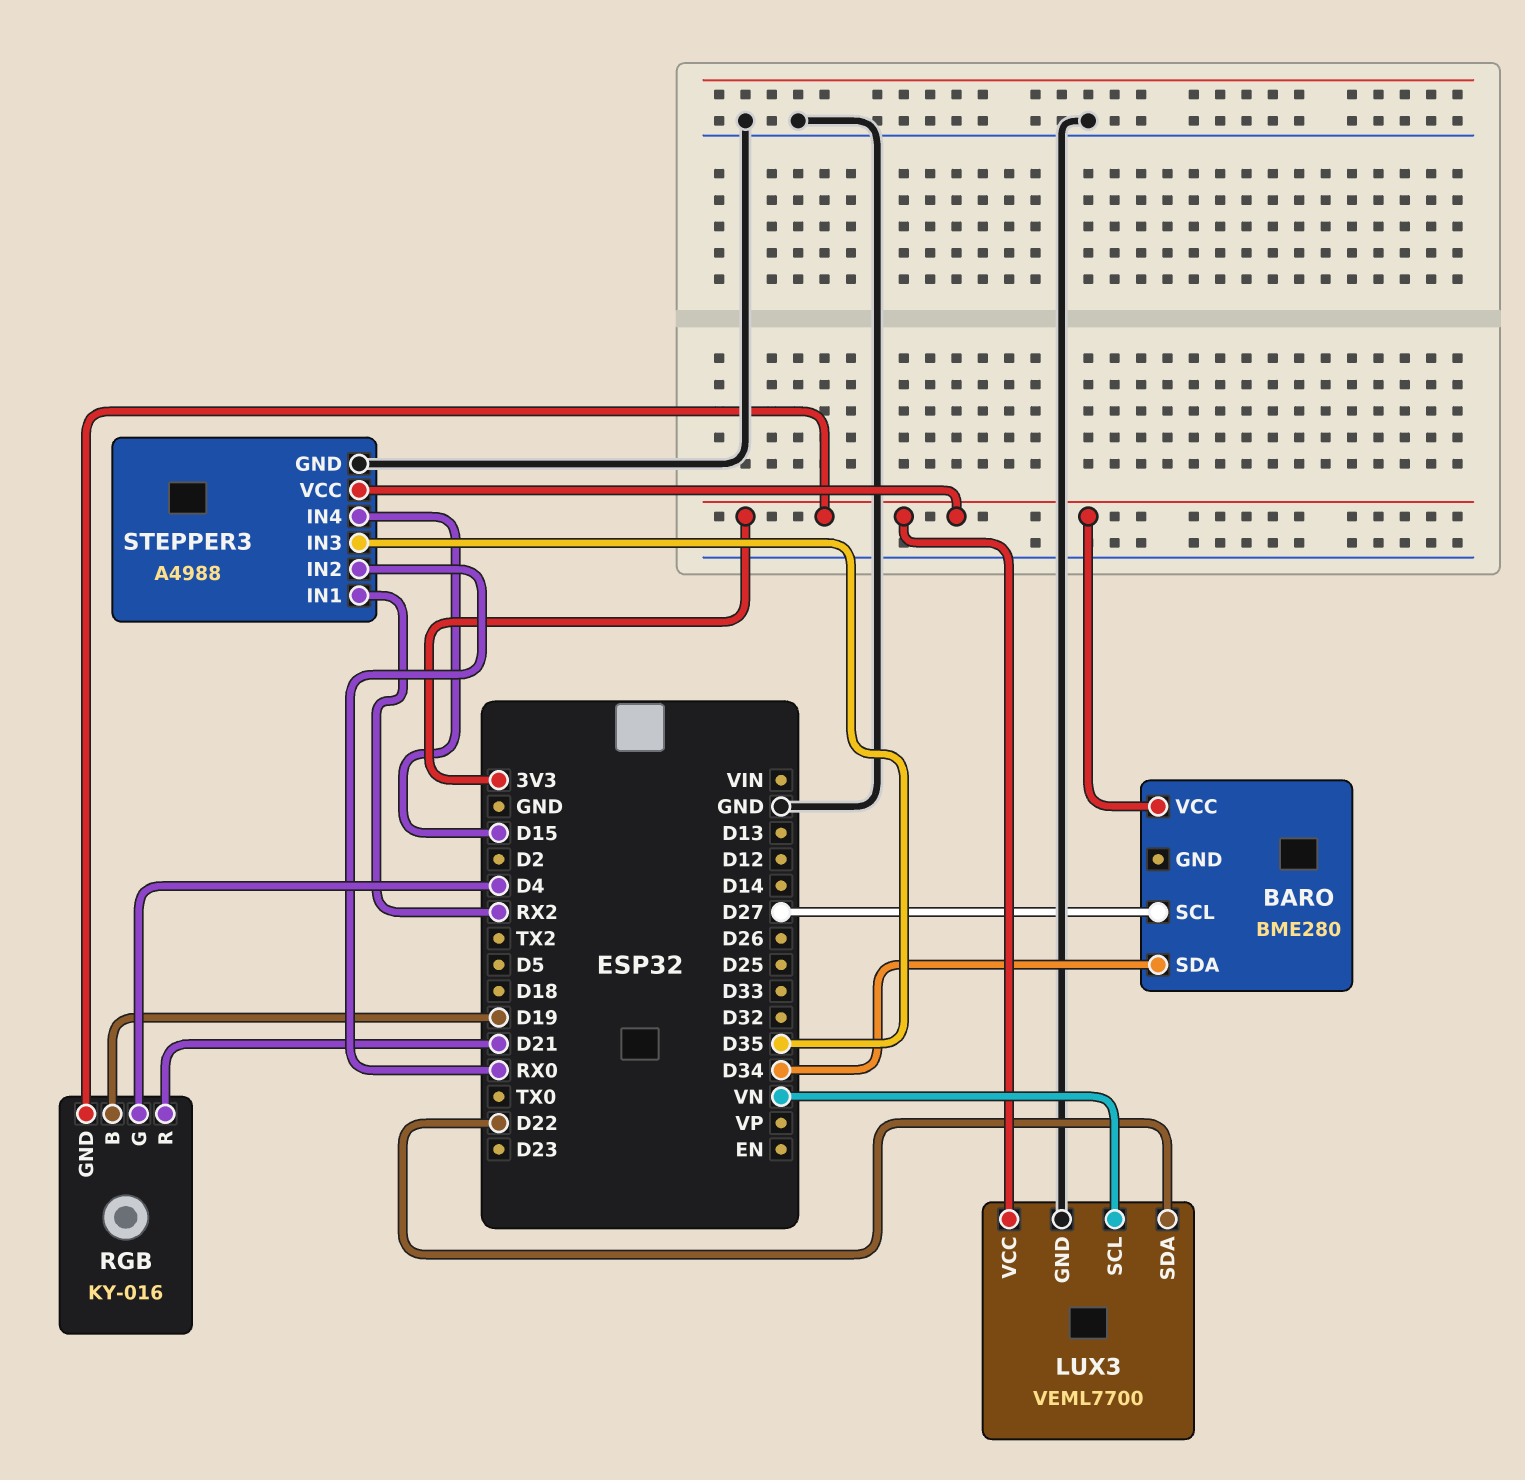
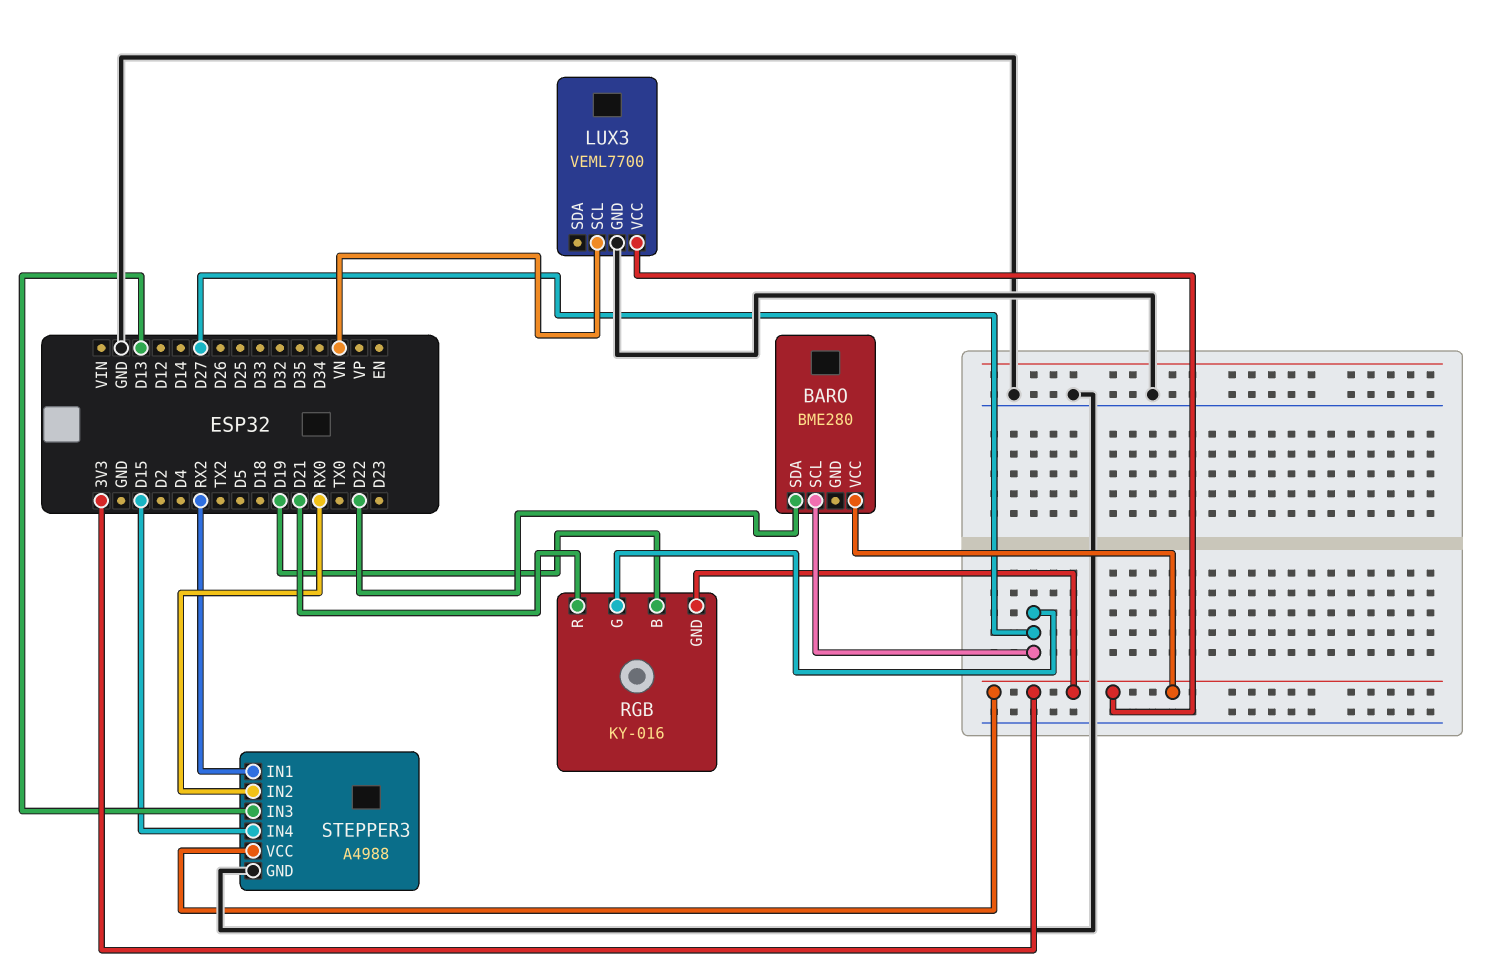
BARO pin SDA: D34 -> D22
LUX3 pin SDA: D22 -> none
RGB pin G: D4 -> D27
STEPPER3 pin IN3: D35 -> D13

